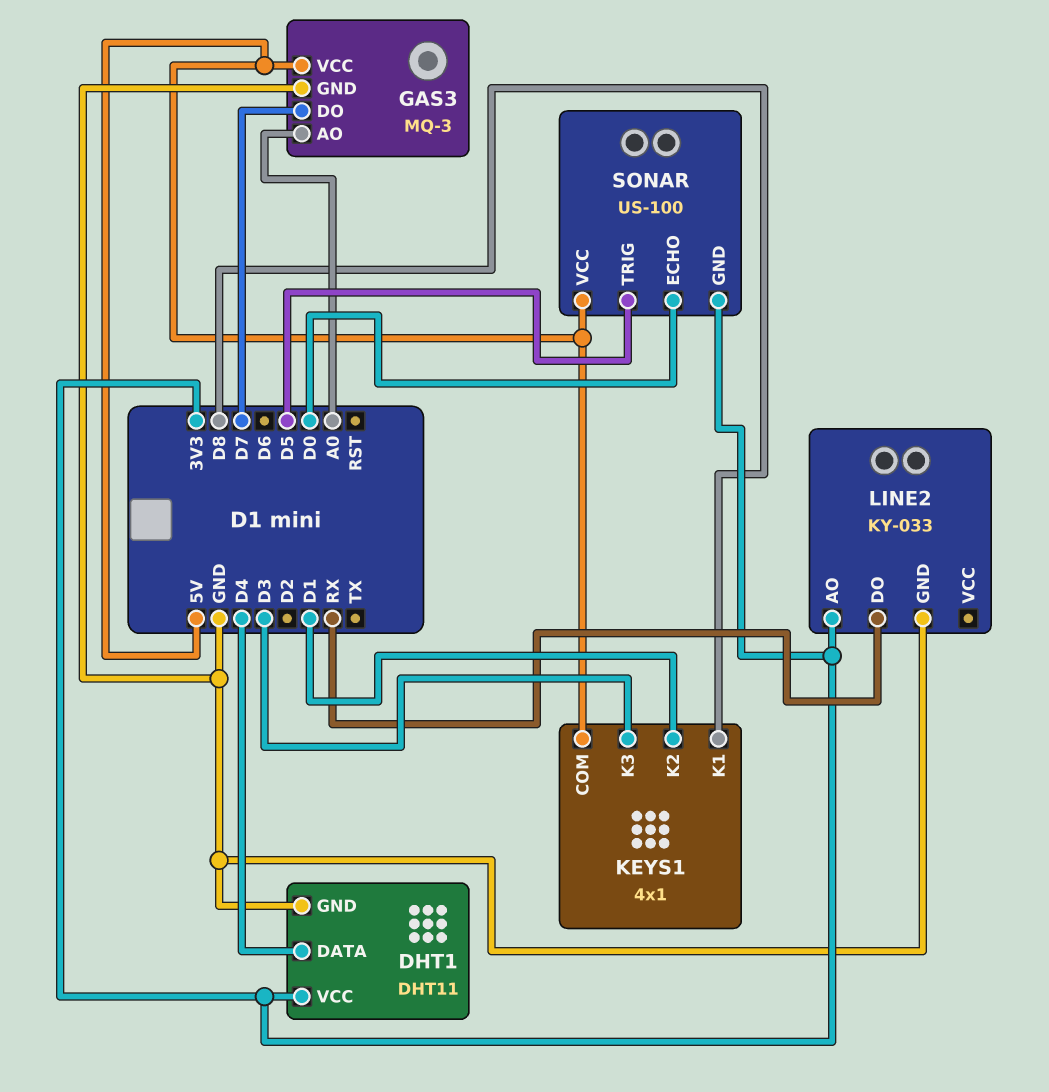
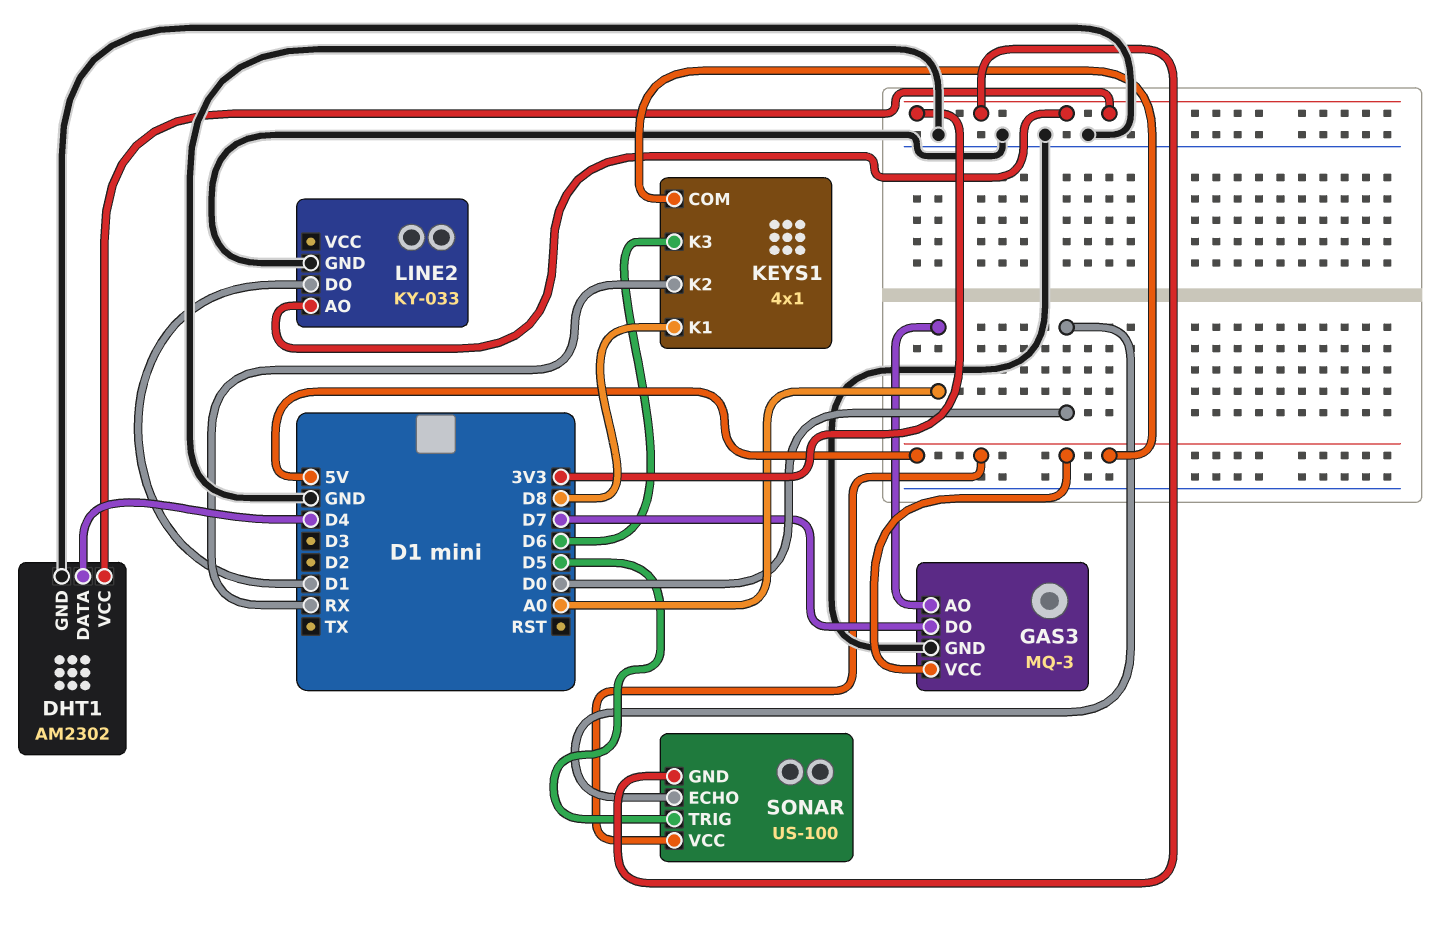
DHT1: DHT11 -> AM2302
KEYS1 pin K2: D1 -> RX
KEYS1 pin K3: D3 -> D6
LINE2 pin DO: RX -> D1

